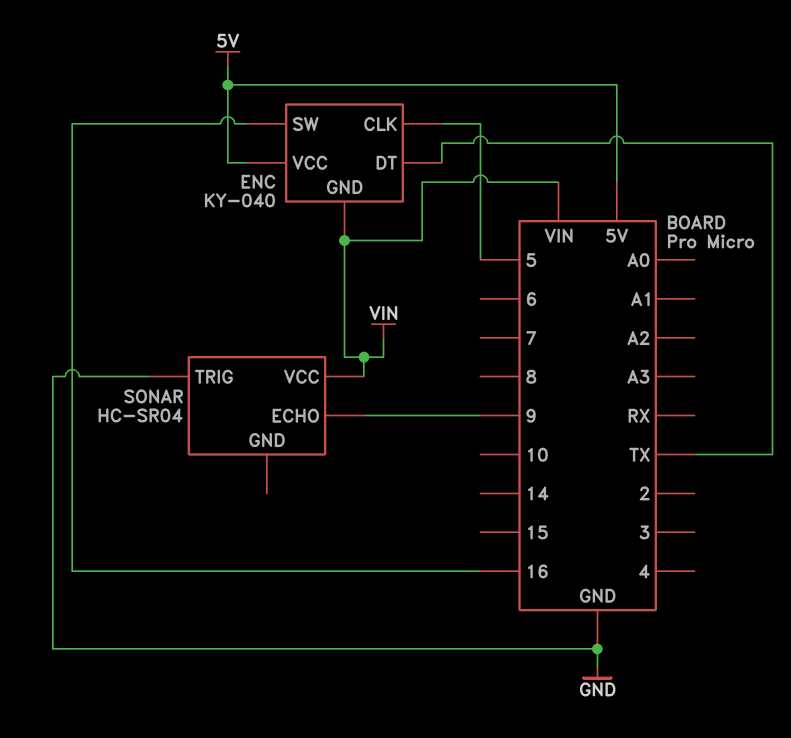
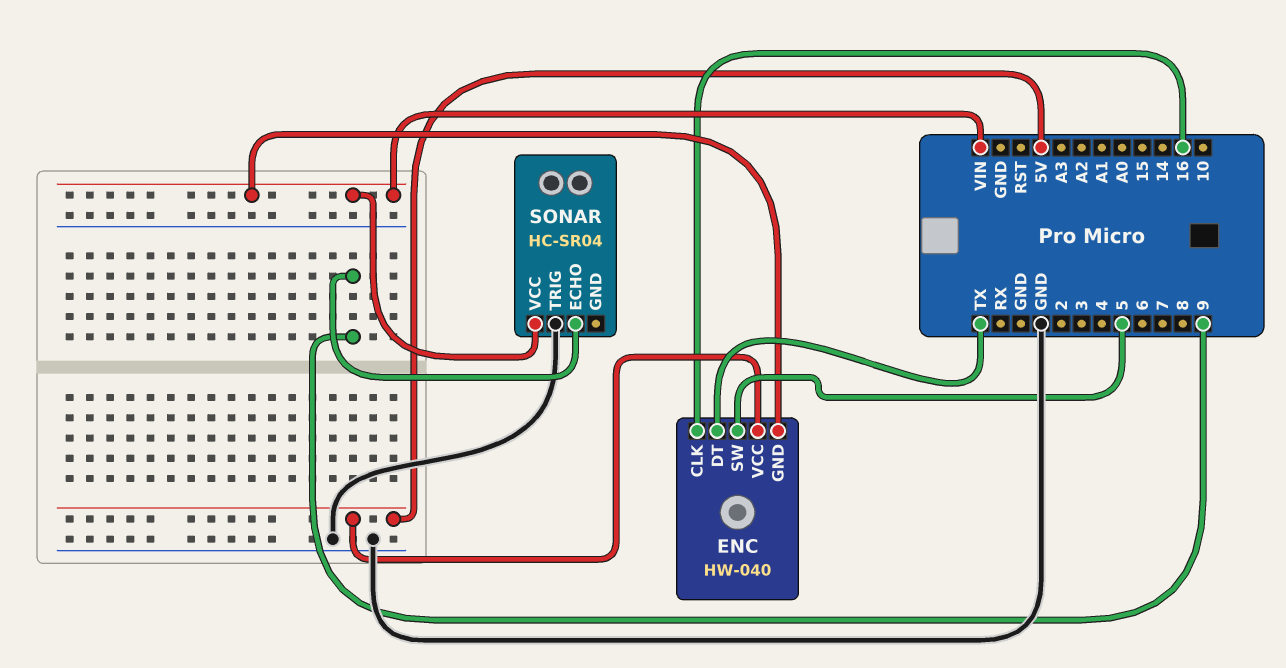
ENC: KY-040 -> HW-040
ENC pin CLK: 5 -> 16
ENC pin SW: 16 -> 5

